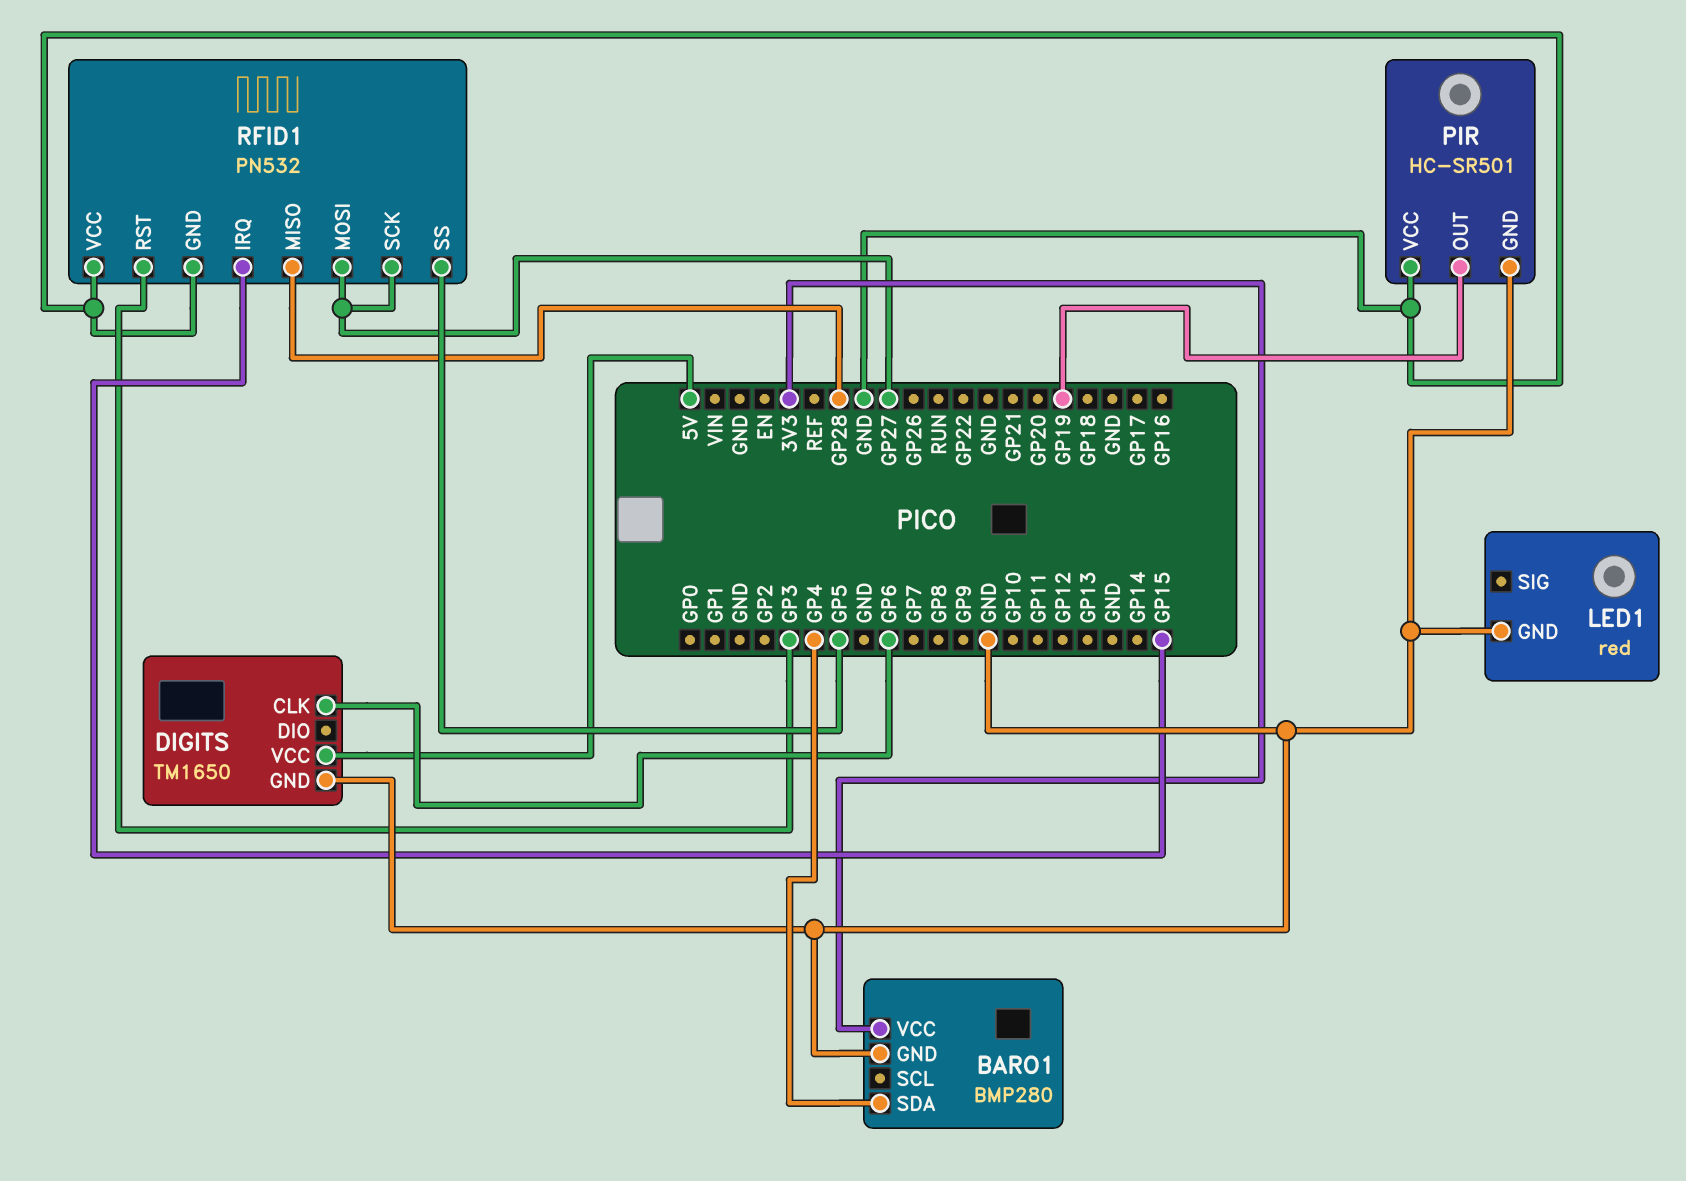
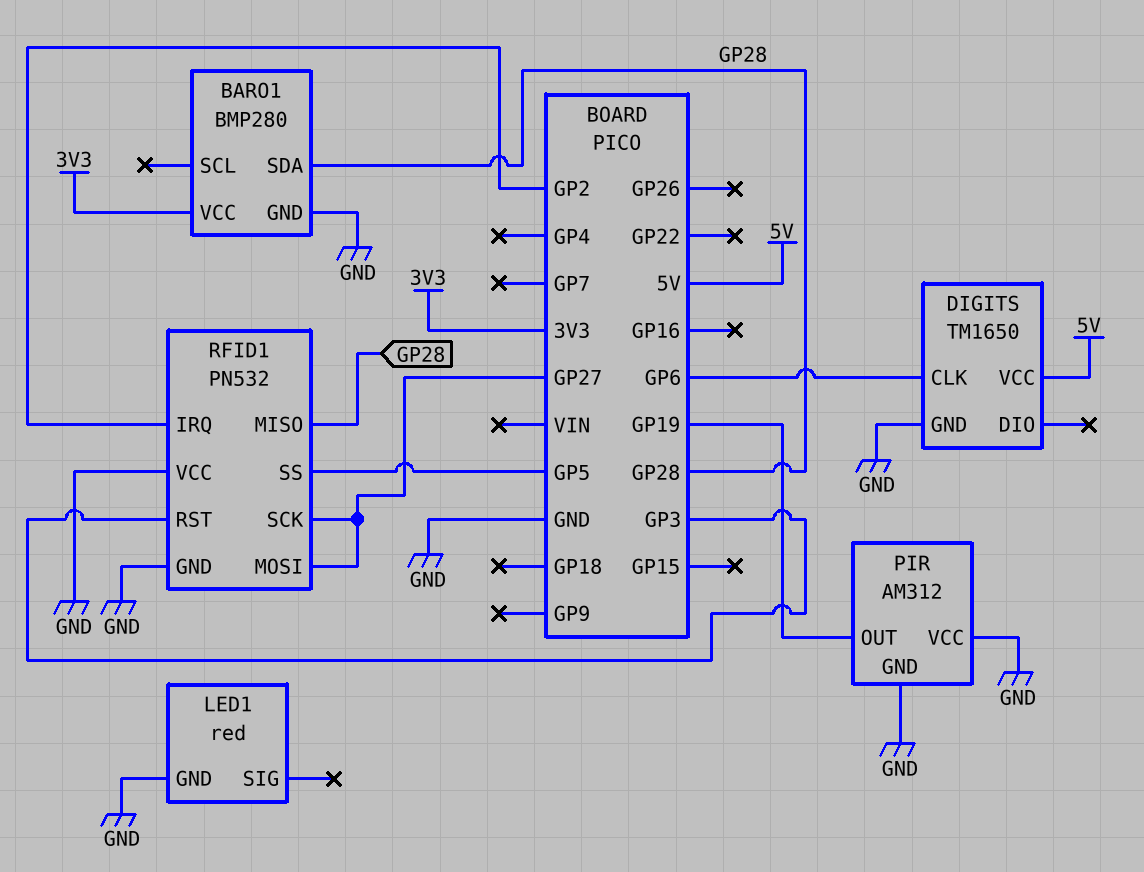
BARO1 pin SDA: GP4 -> GP28
PIR: HC-SR501 -> AM312
RFID1 pin IRQ: GP15 -> GP2

